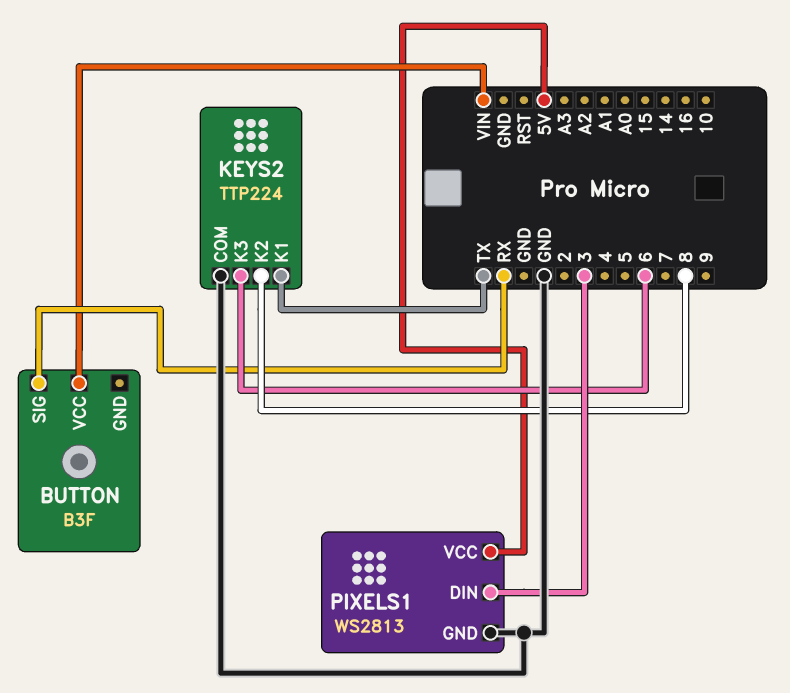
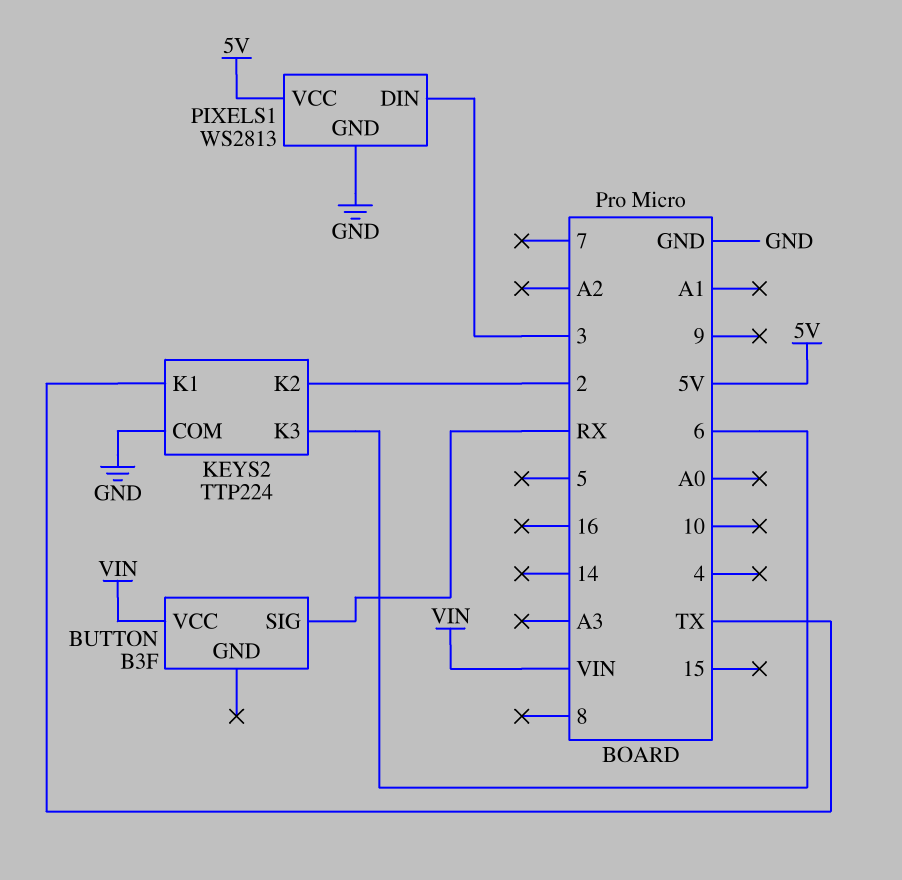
KEYS2 pin K2: 8 -> 2

